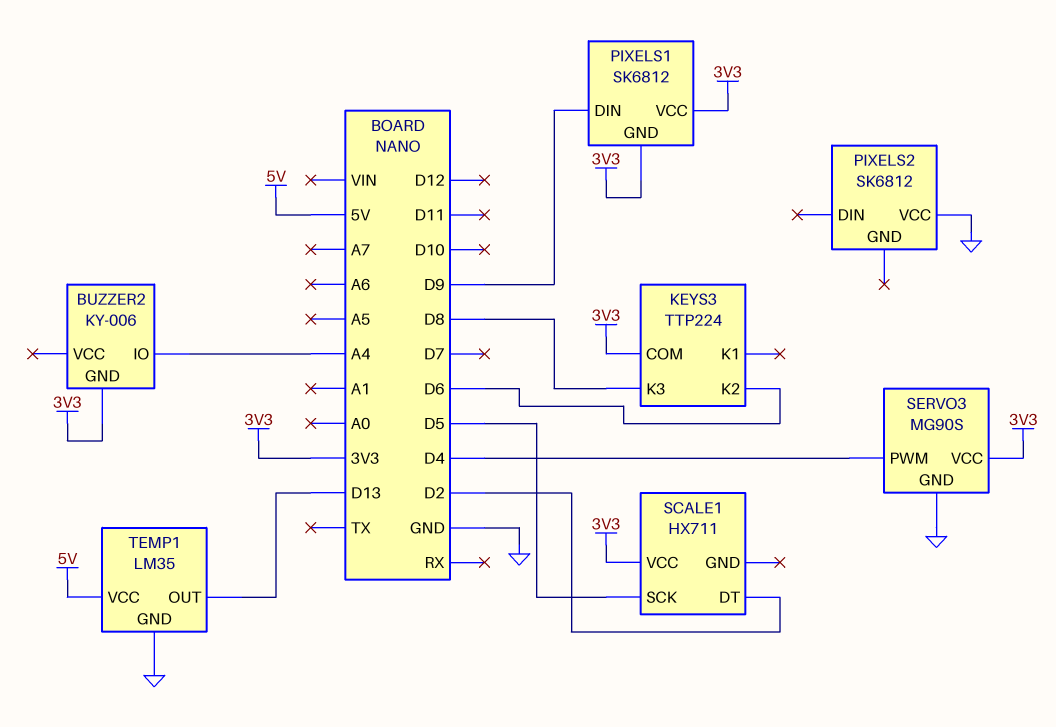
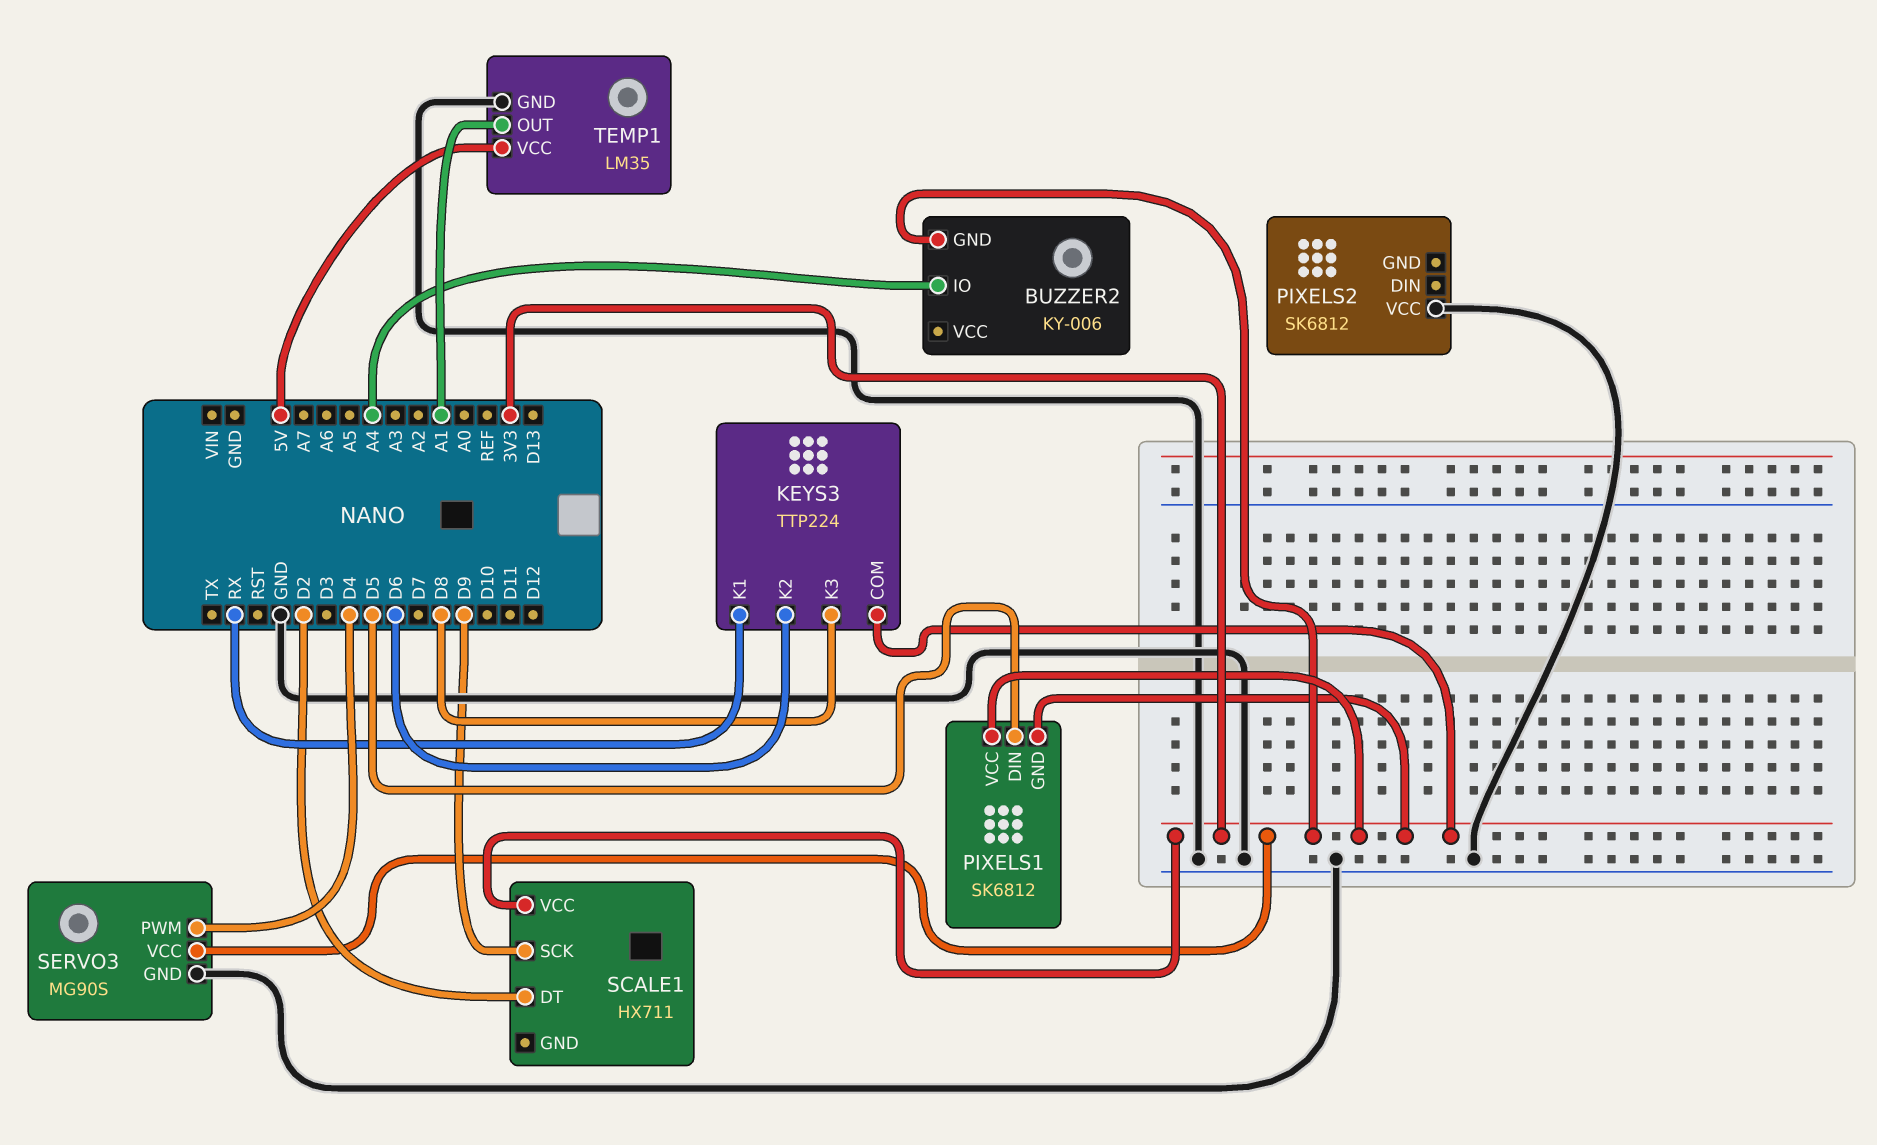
KEYS3 pin K1: none -> RX
PIXELS1 pin DIN: D9 -> D5
SCALE1 pin SCK: D5 -> D9
TEMP1 pin OUT: D13 -> A1

